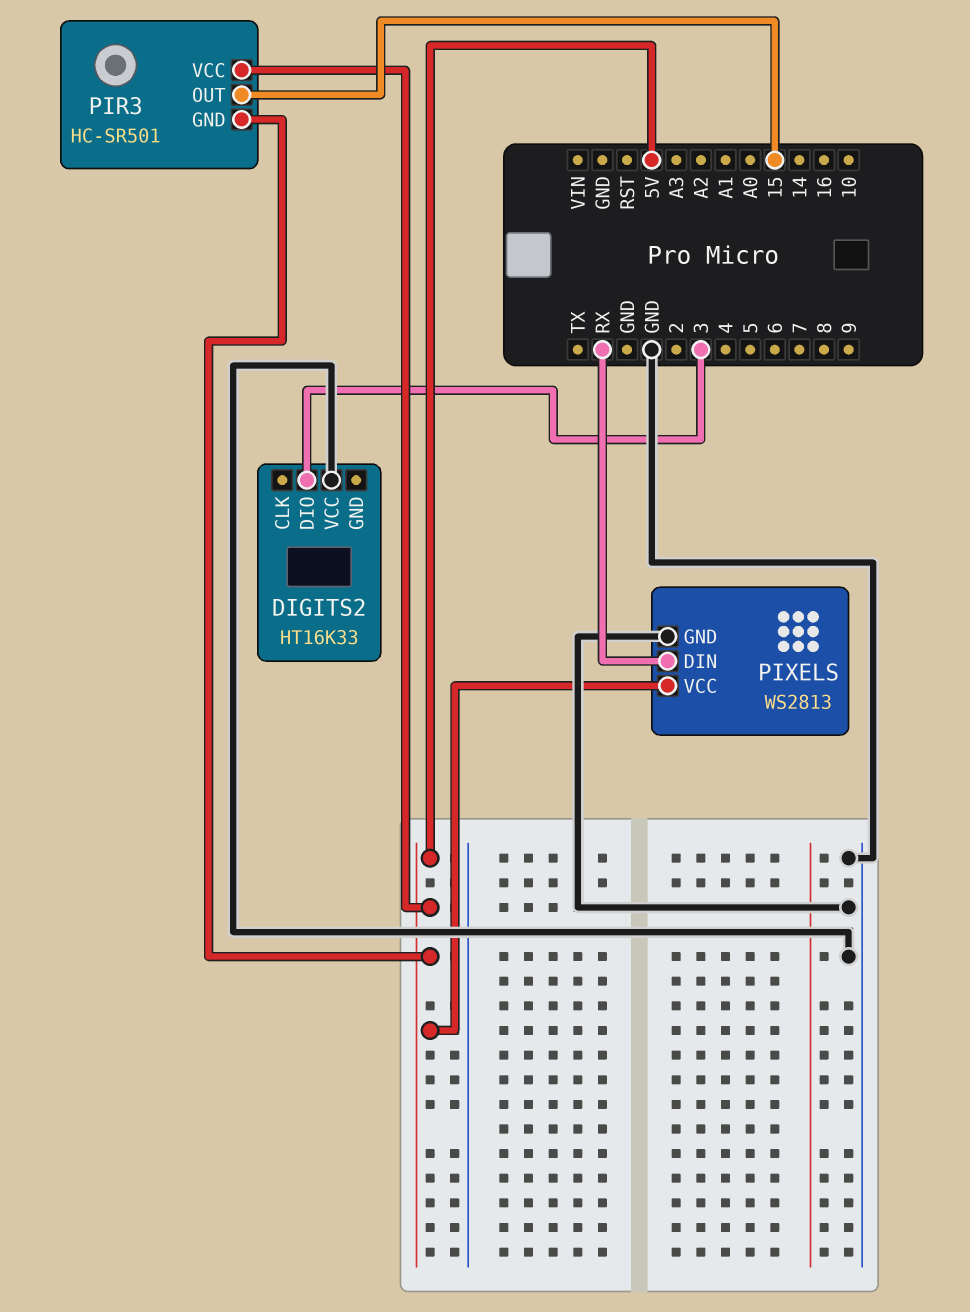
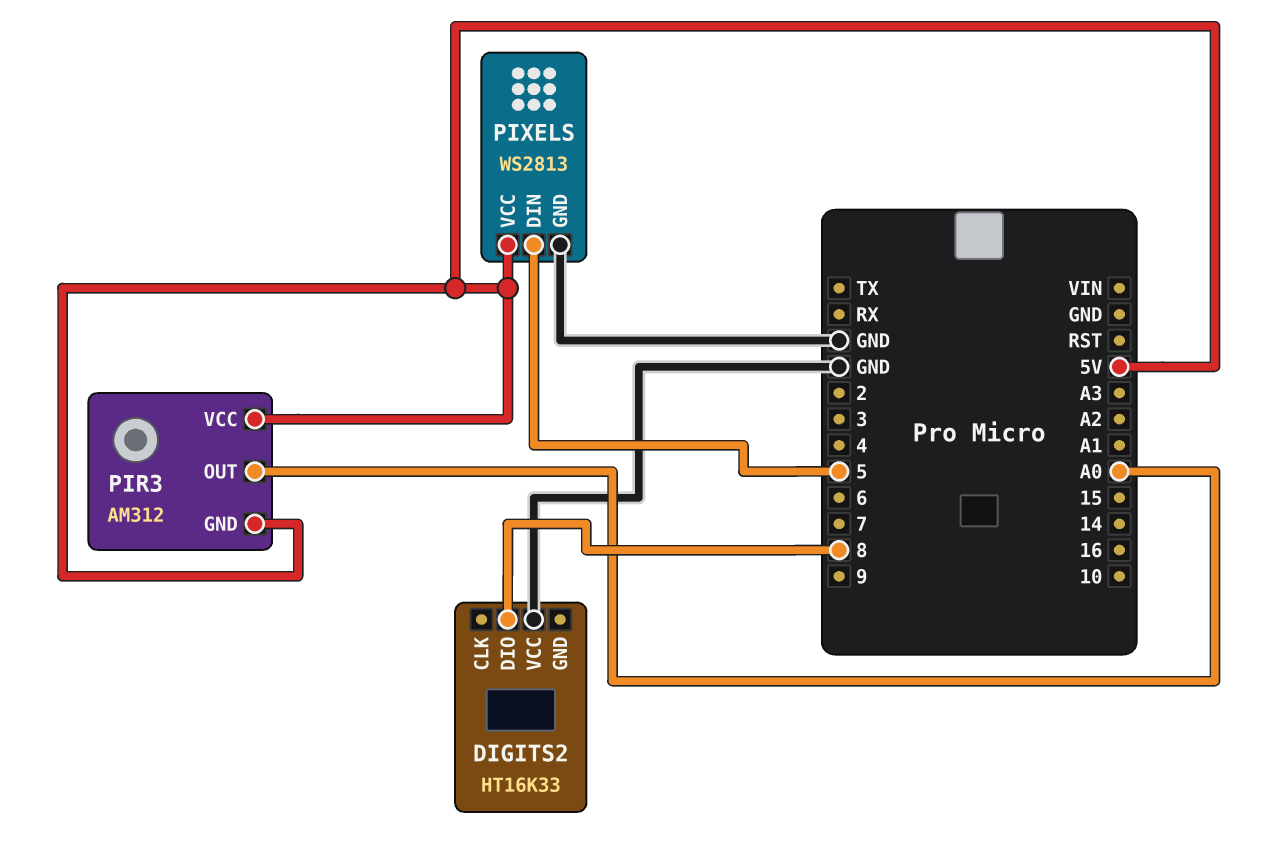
DIGITS2 pin DIO: 3 -> 8
PIR3: HC-SR501 -> AM312
PIR3 pin OUT: 15 -> A0
PIXELS pin DIN: RX -> 5

